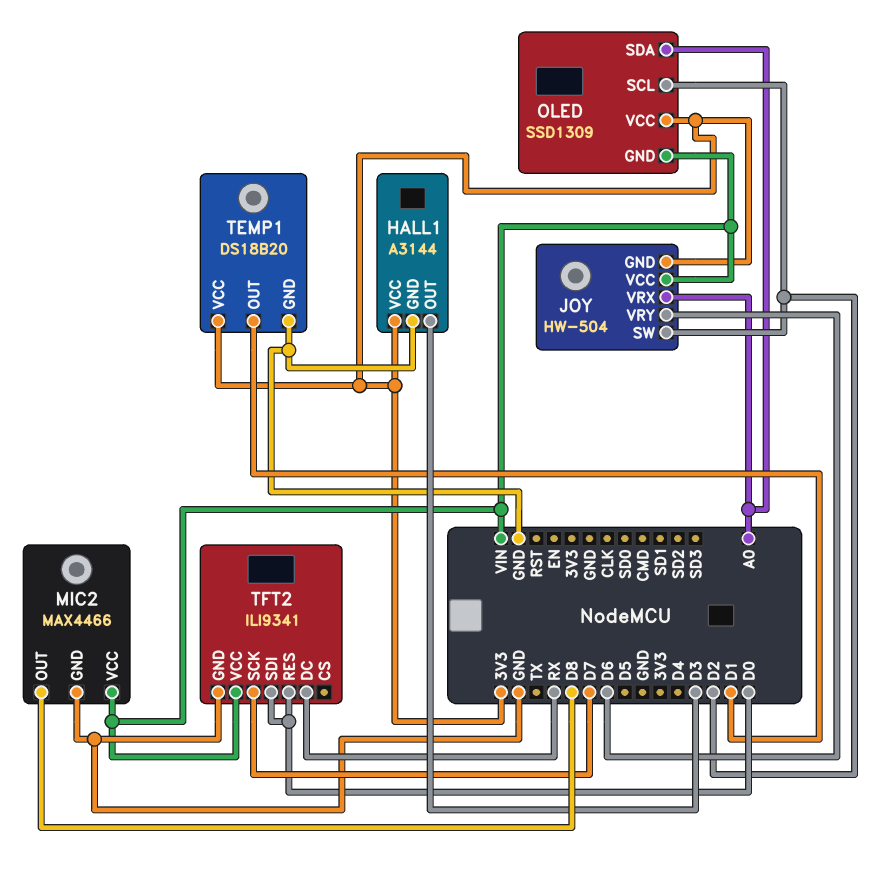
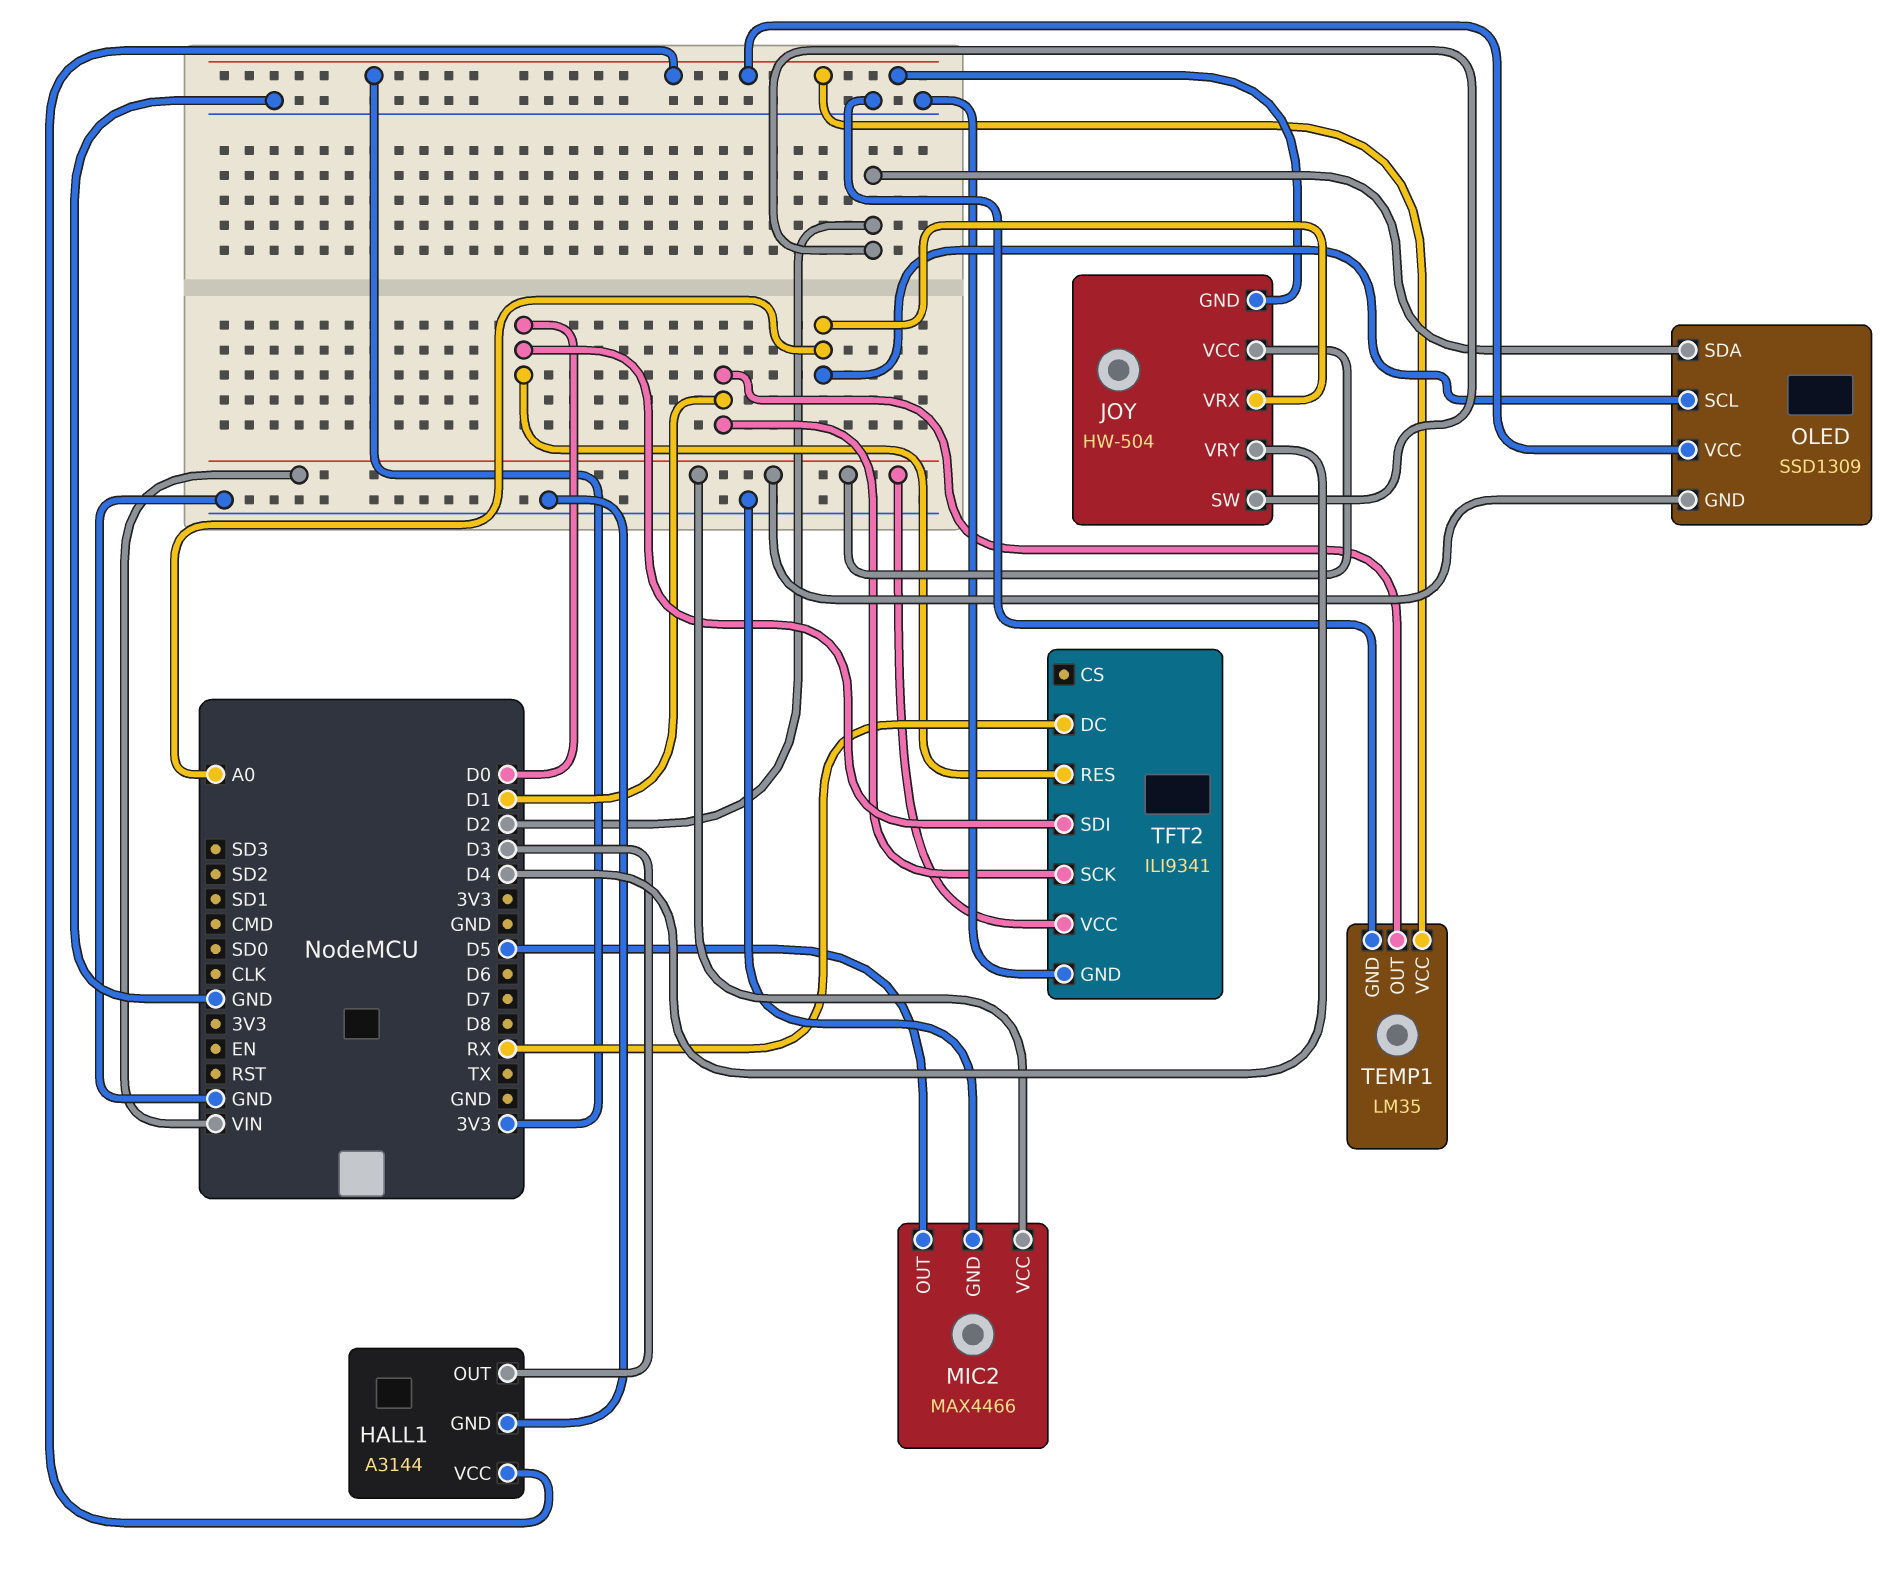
JOY pin VRY: D6 -> D4
MIC2 pin OUT: D8 -> D5
OLED pin SCL: D2 -> A0
OLED pin SDA: A0 -> D2
TEMP1: DS18B20 -> LM35
TFT2 pin SCK: D7 -> D1

